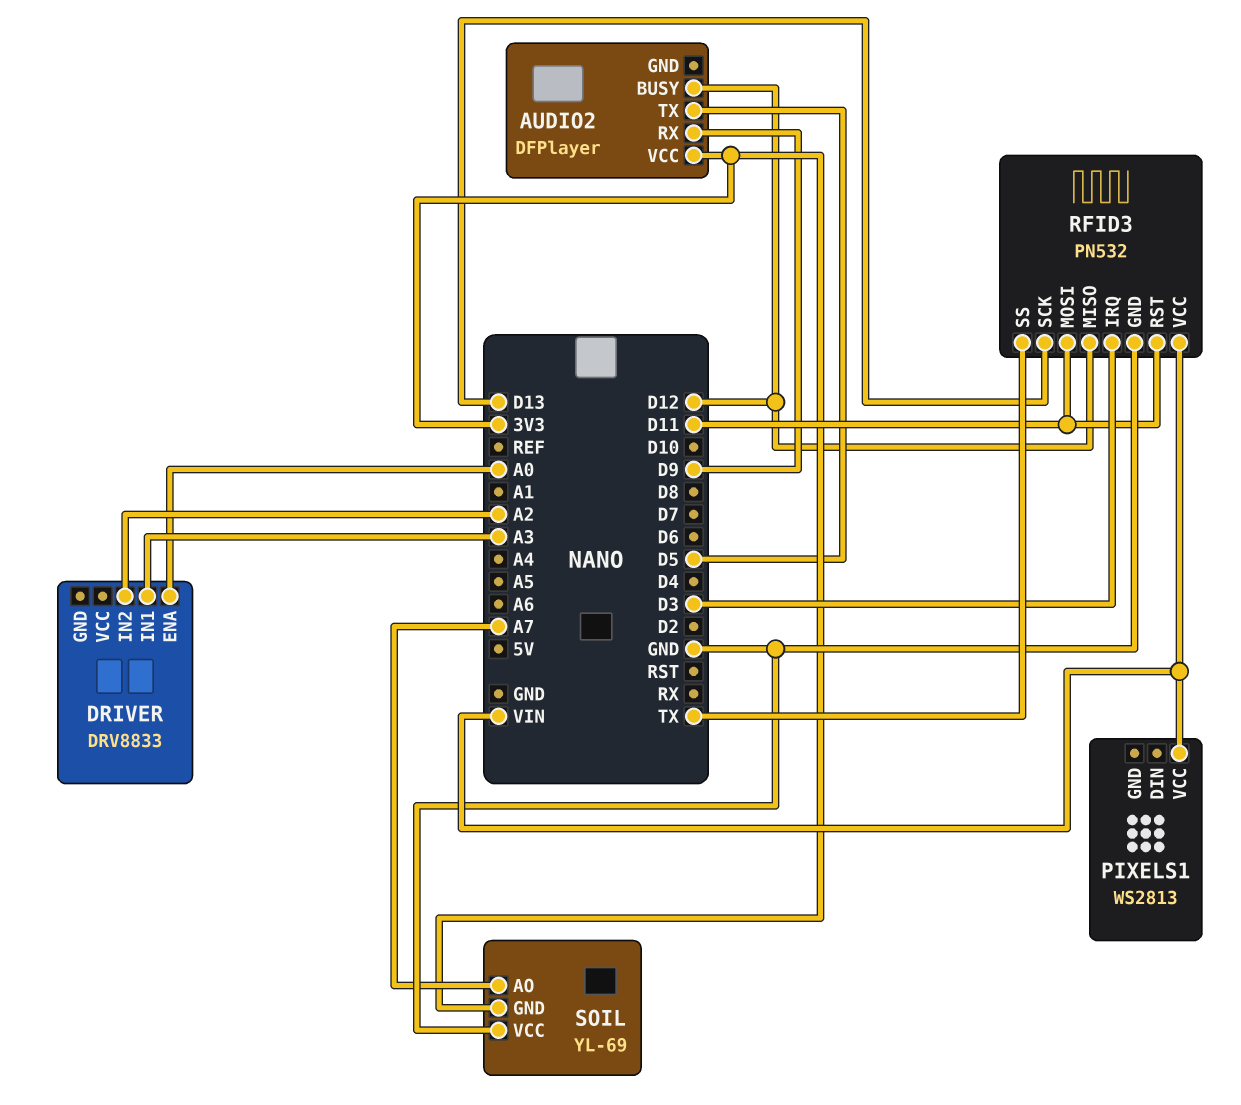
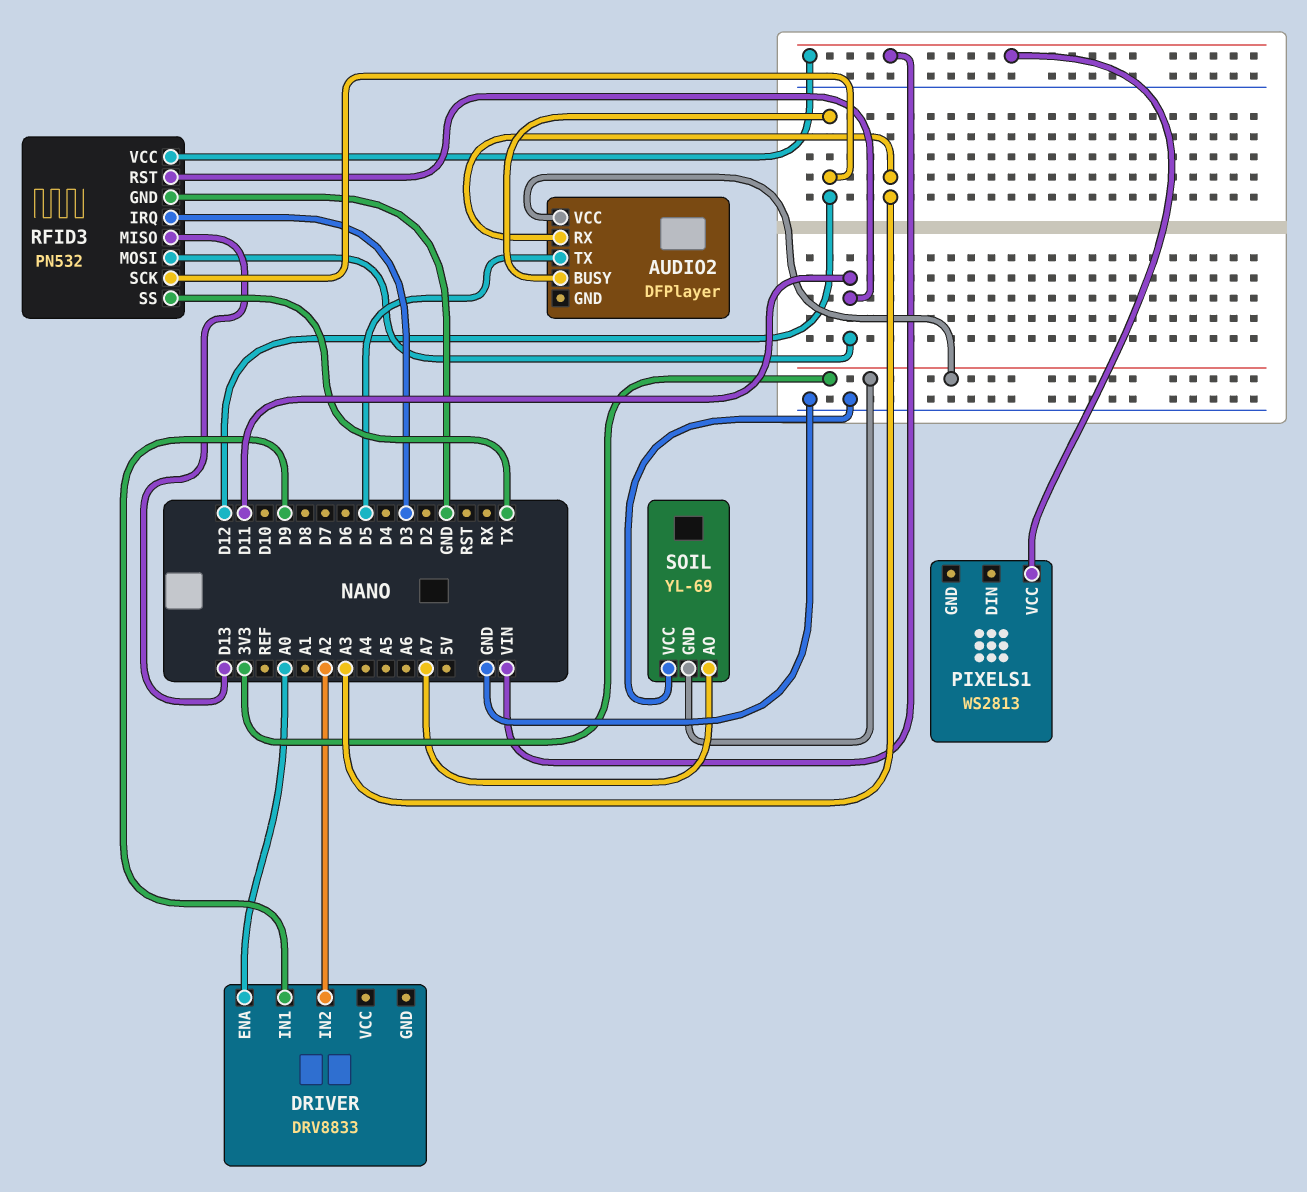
AUDIO2 pin RX: D9 -> A3
DRIVER pin IN1: A3 -> D9
RFID3 pin MISO: D12 -> D13
RFID3 pin SCK: D13 -> D12

